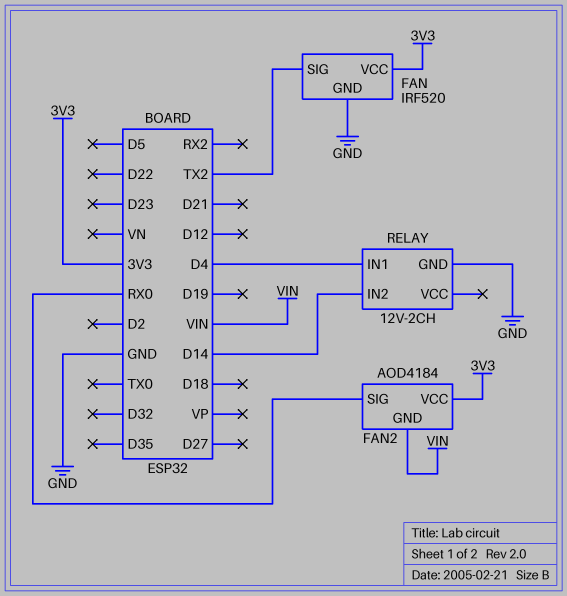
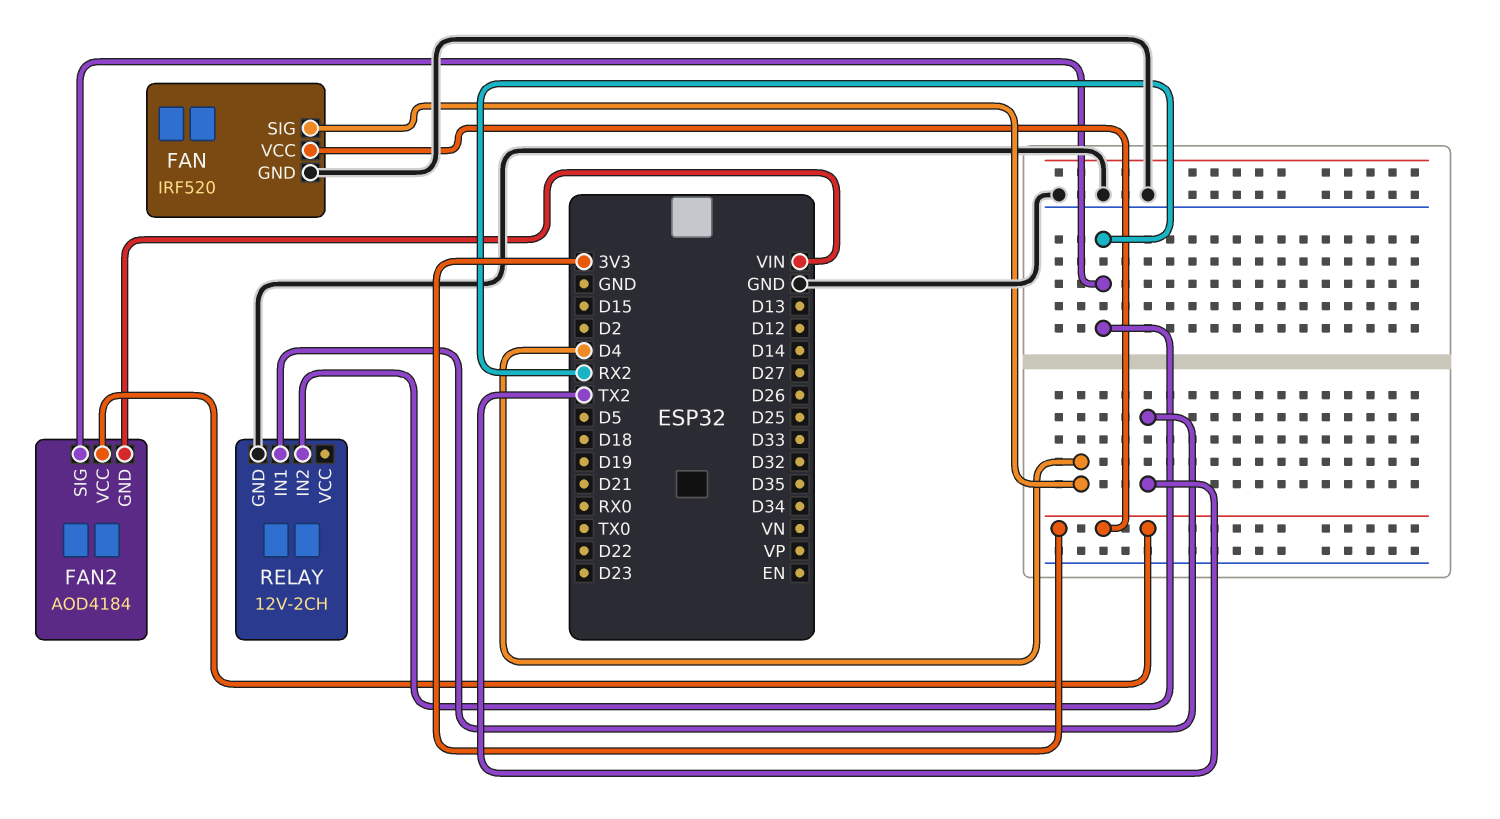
FAN pin SIG: TX2 -> D4
FAN2 pin SIG: RX0 -> RX2
RELAY pin IN1: D4 -> TX2
RELAY pin IN2: D14 -> RX2

